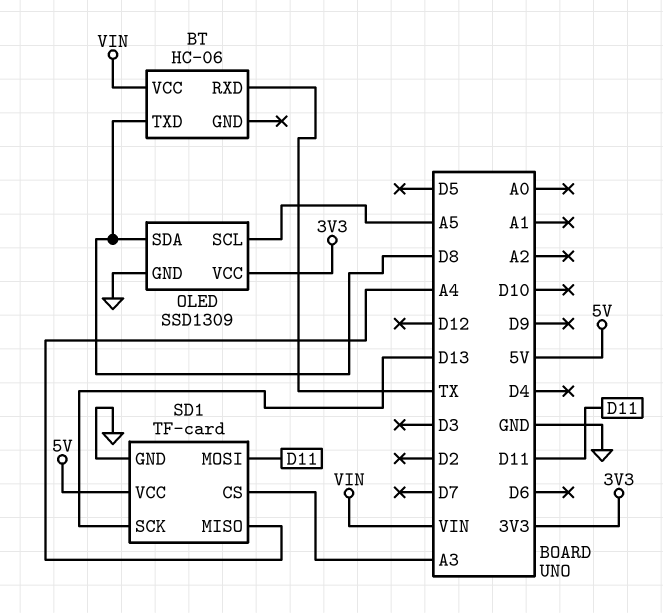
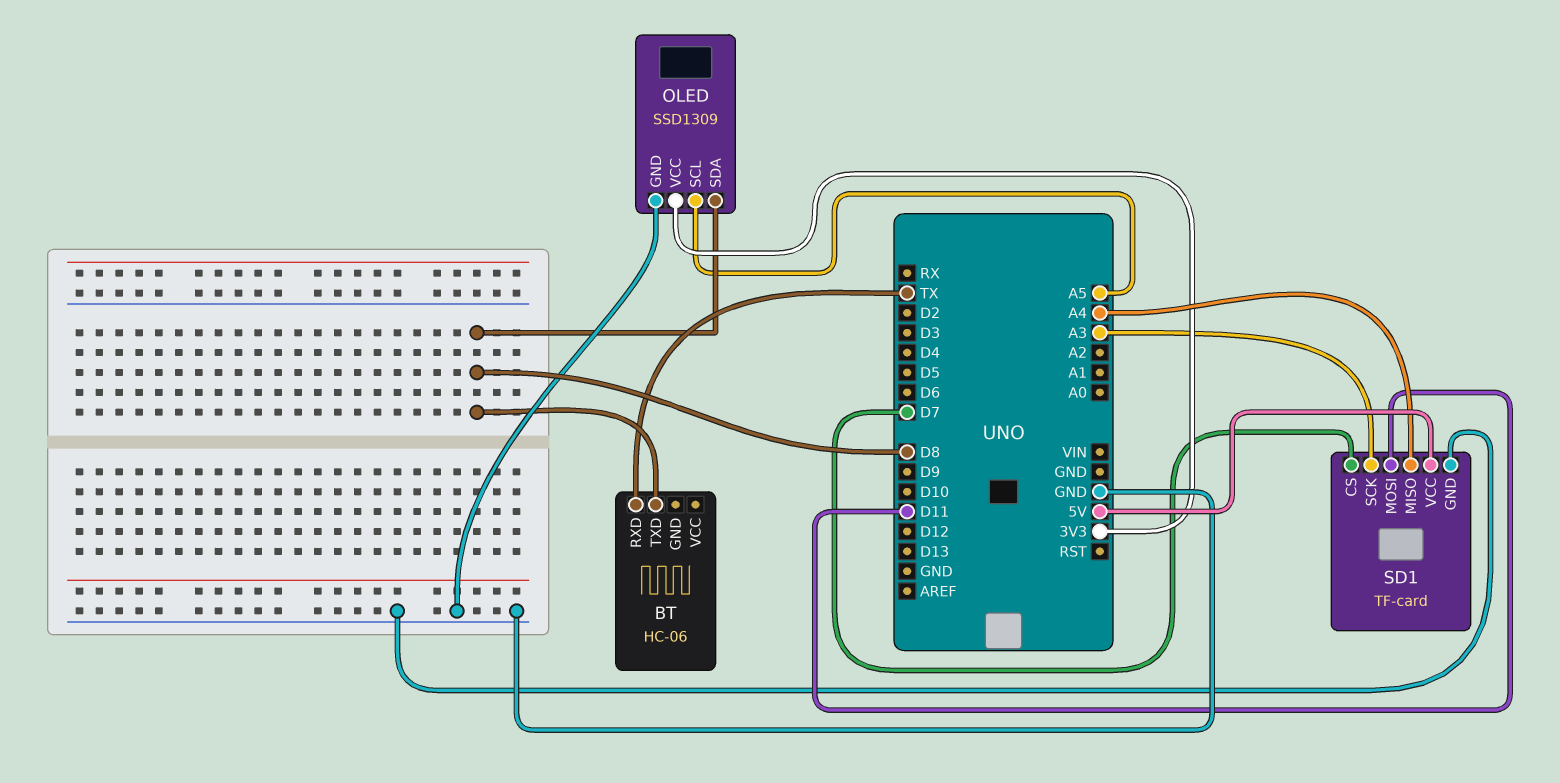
BT pin VCC: VIN -> none
SD1 pin CS: A3 -> D7
SD1 pin SCK: D13 -> A3

